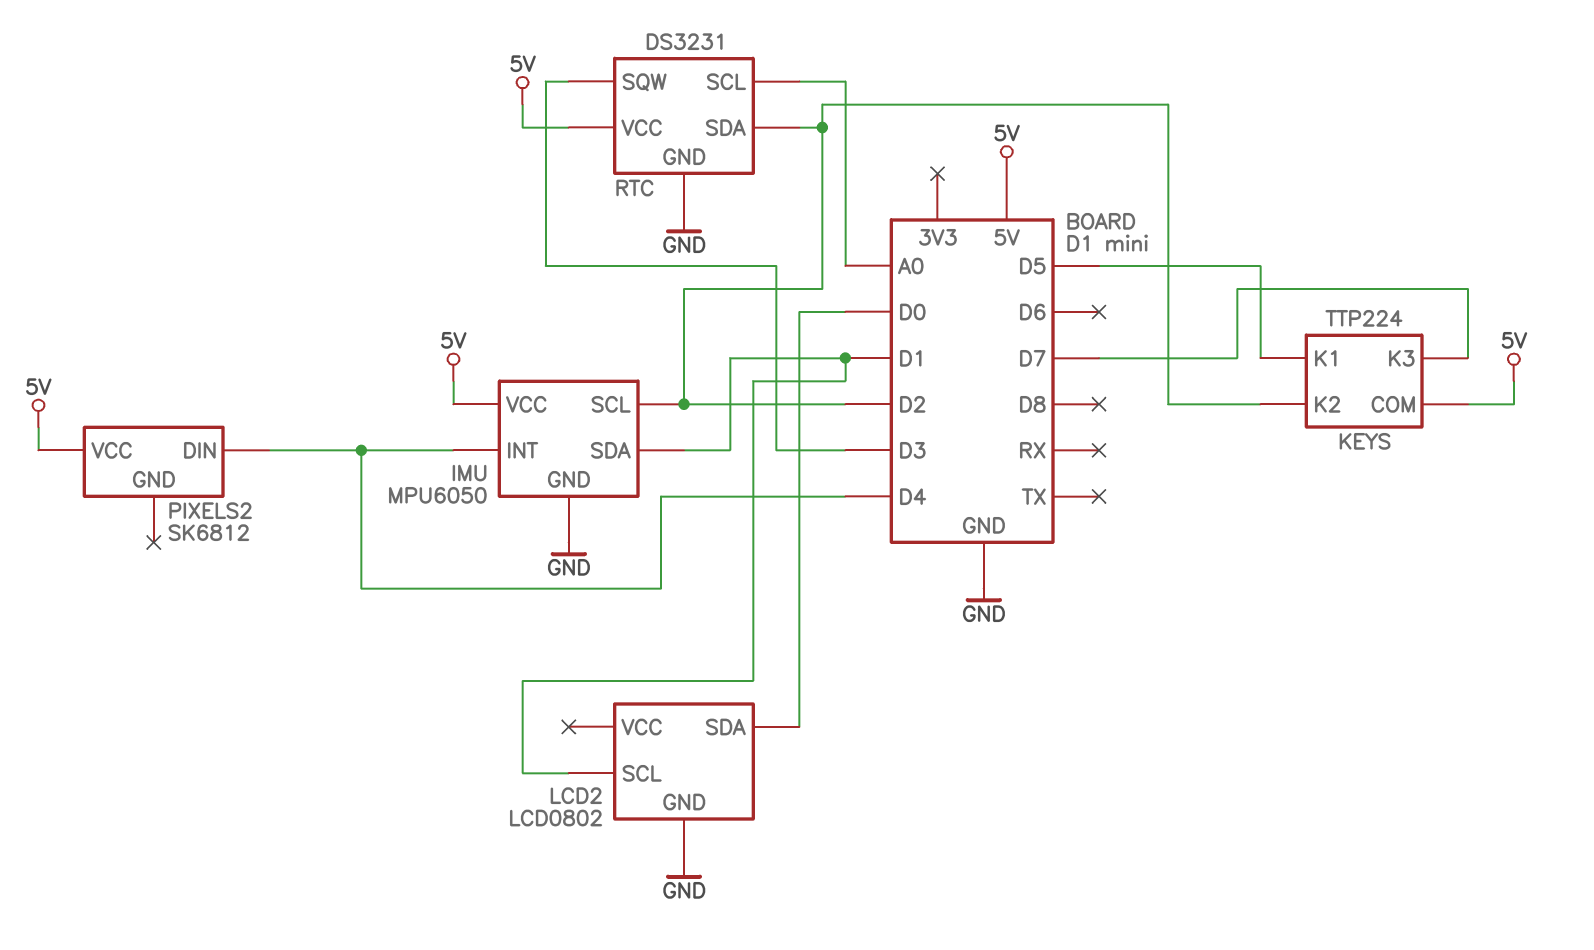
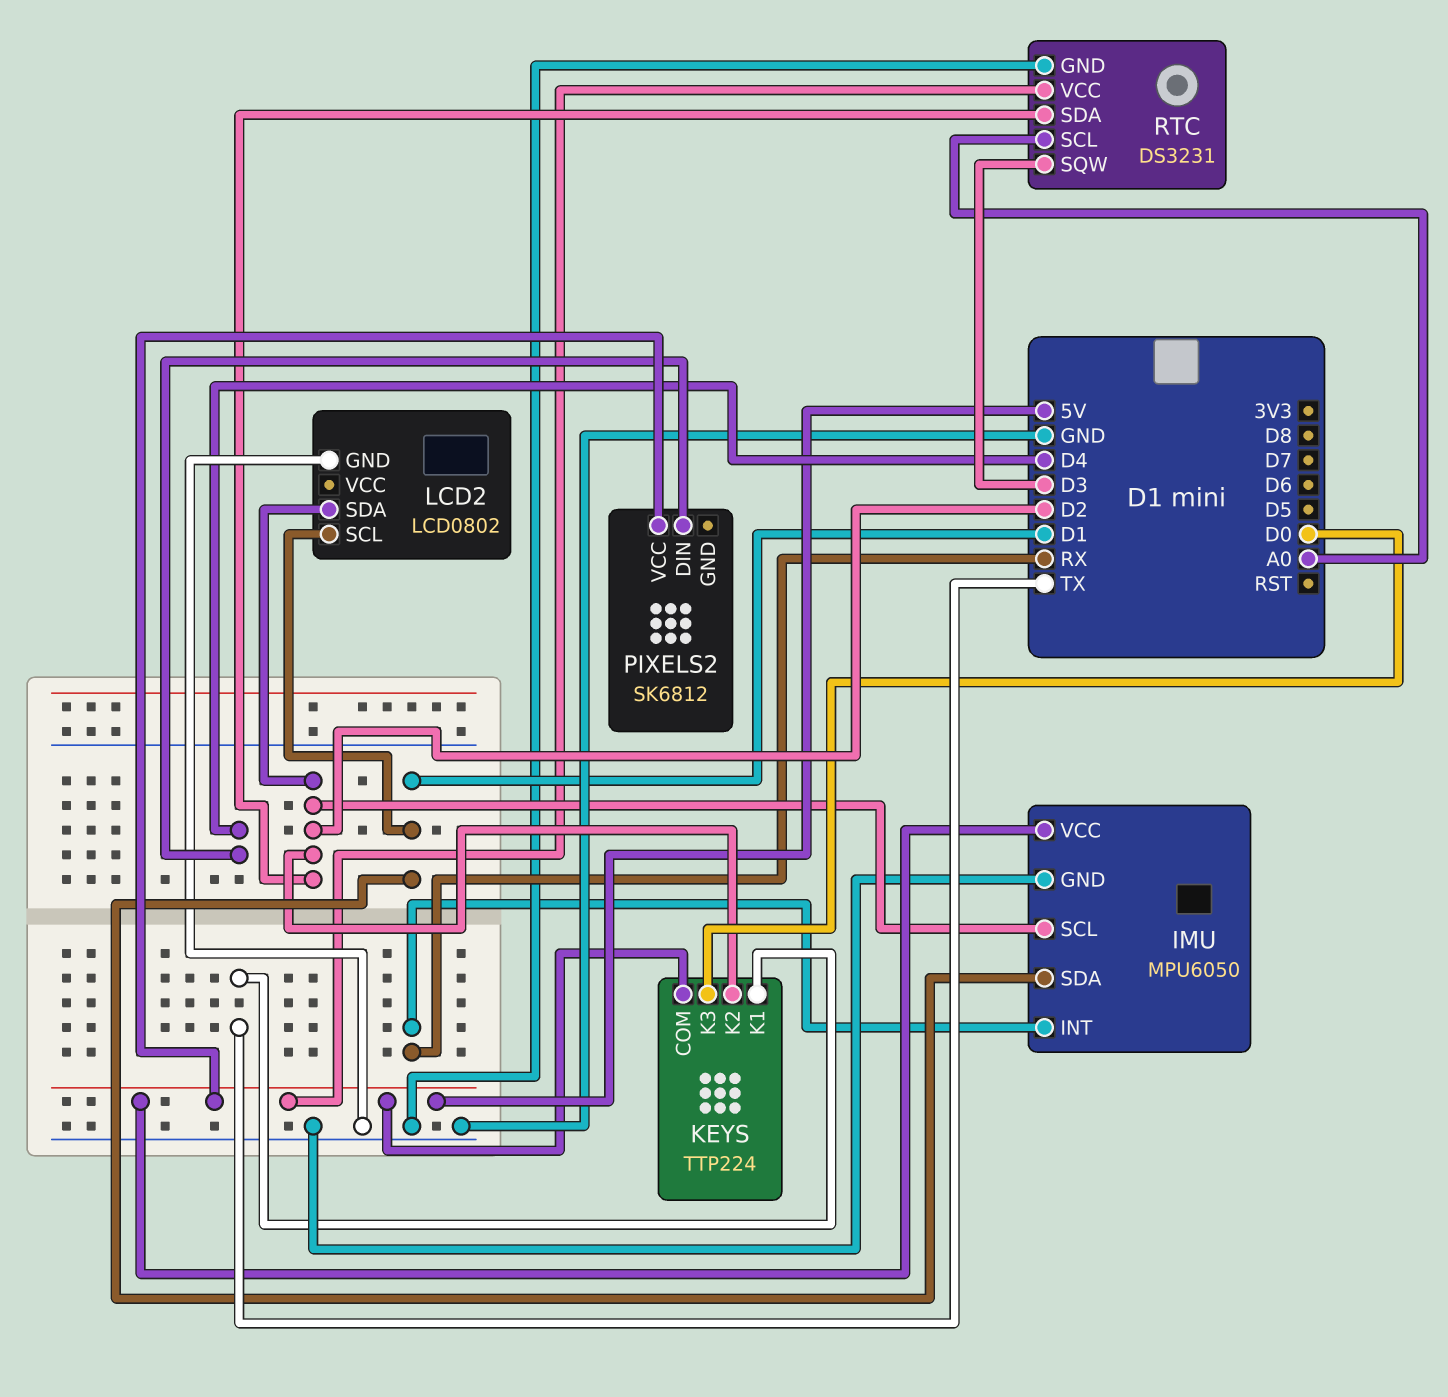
IMU pin INT: D4 -> RX
KEYS pin K1: D5 -> TX
KEYS pin K3: D7 -> D0
LCD2 pin SDA: D0 -> D2

